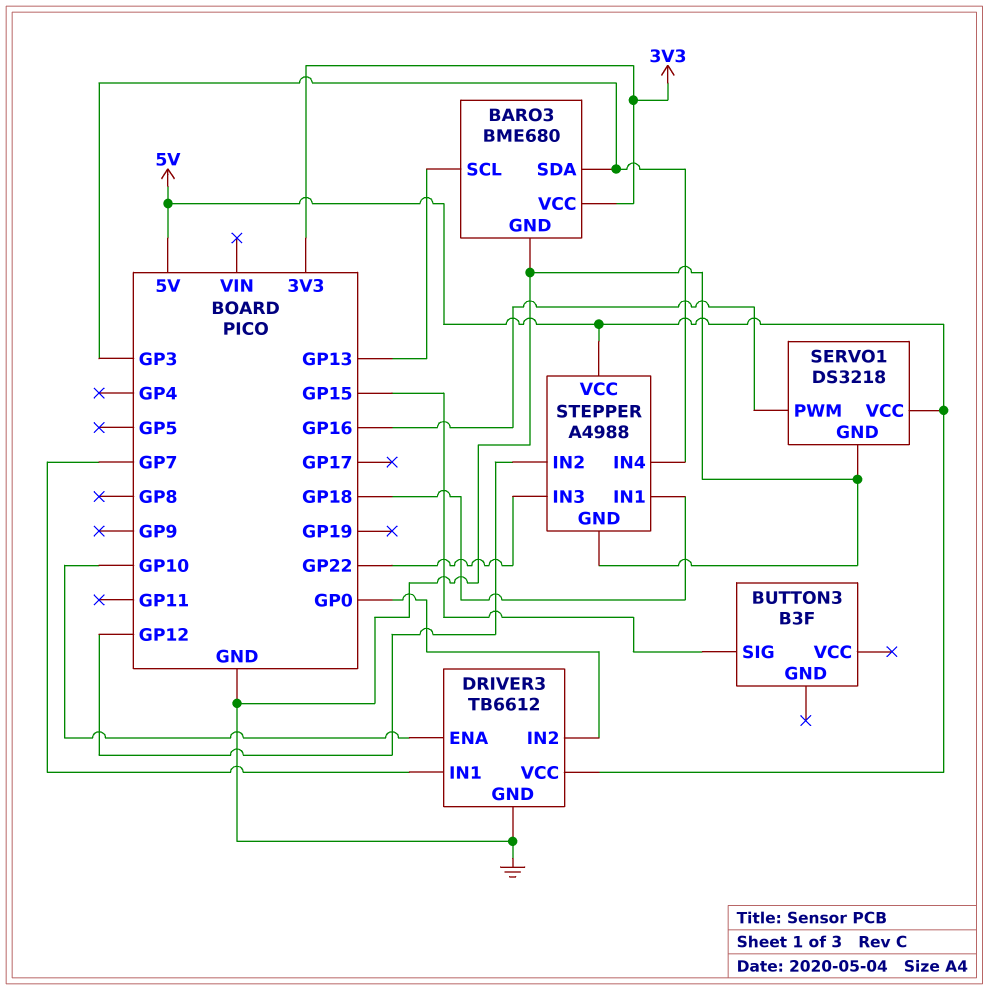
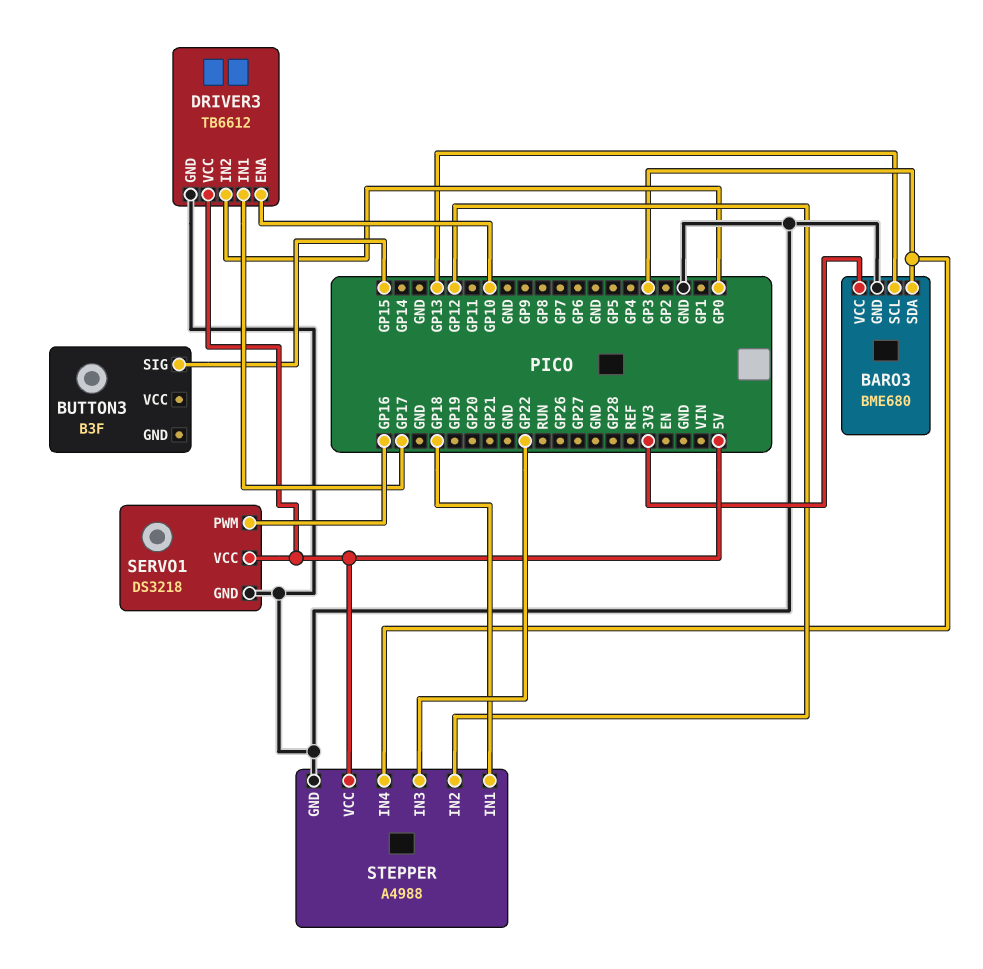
DRIVER3 pin IN1: GP7 -> GP17

